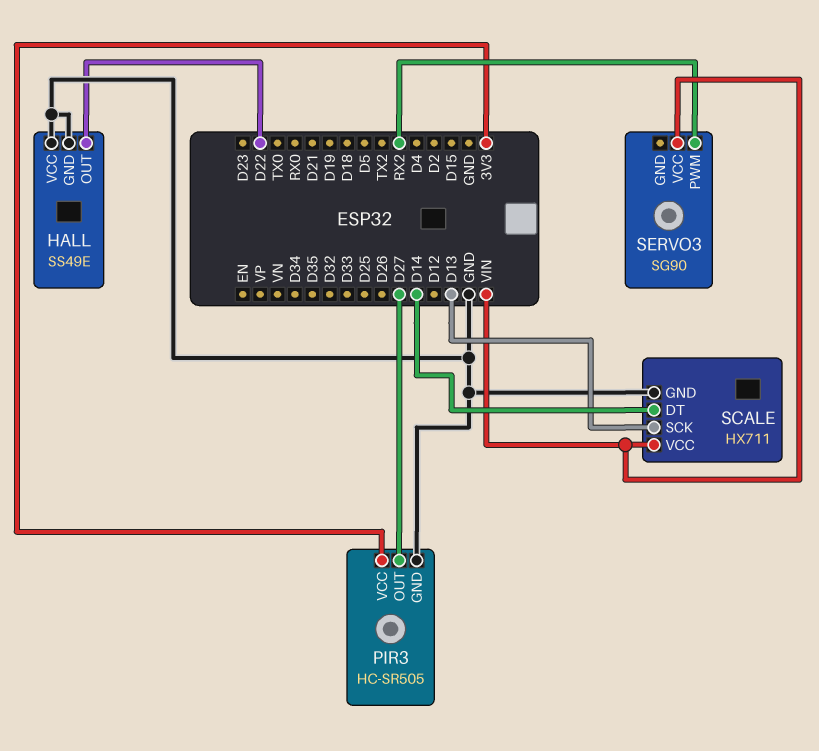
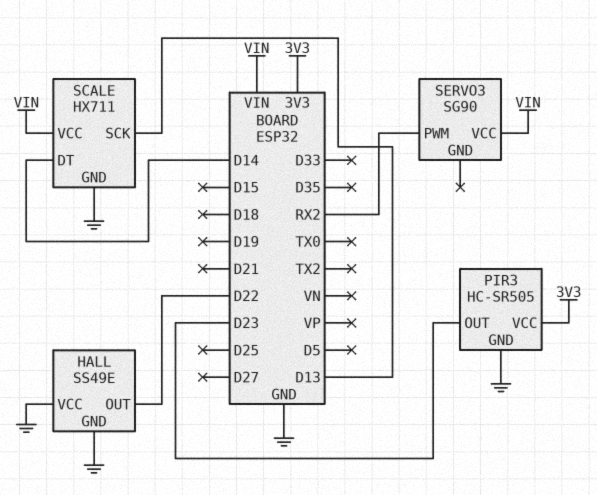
PIR3 pin OUT: D27 -> D23

